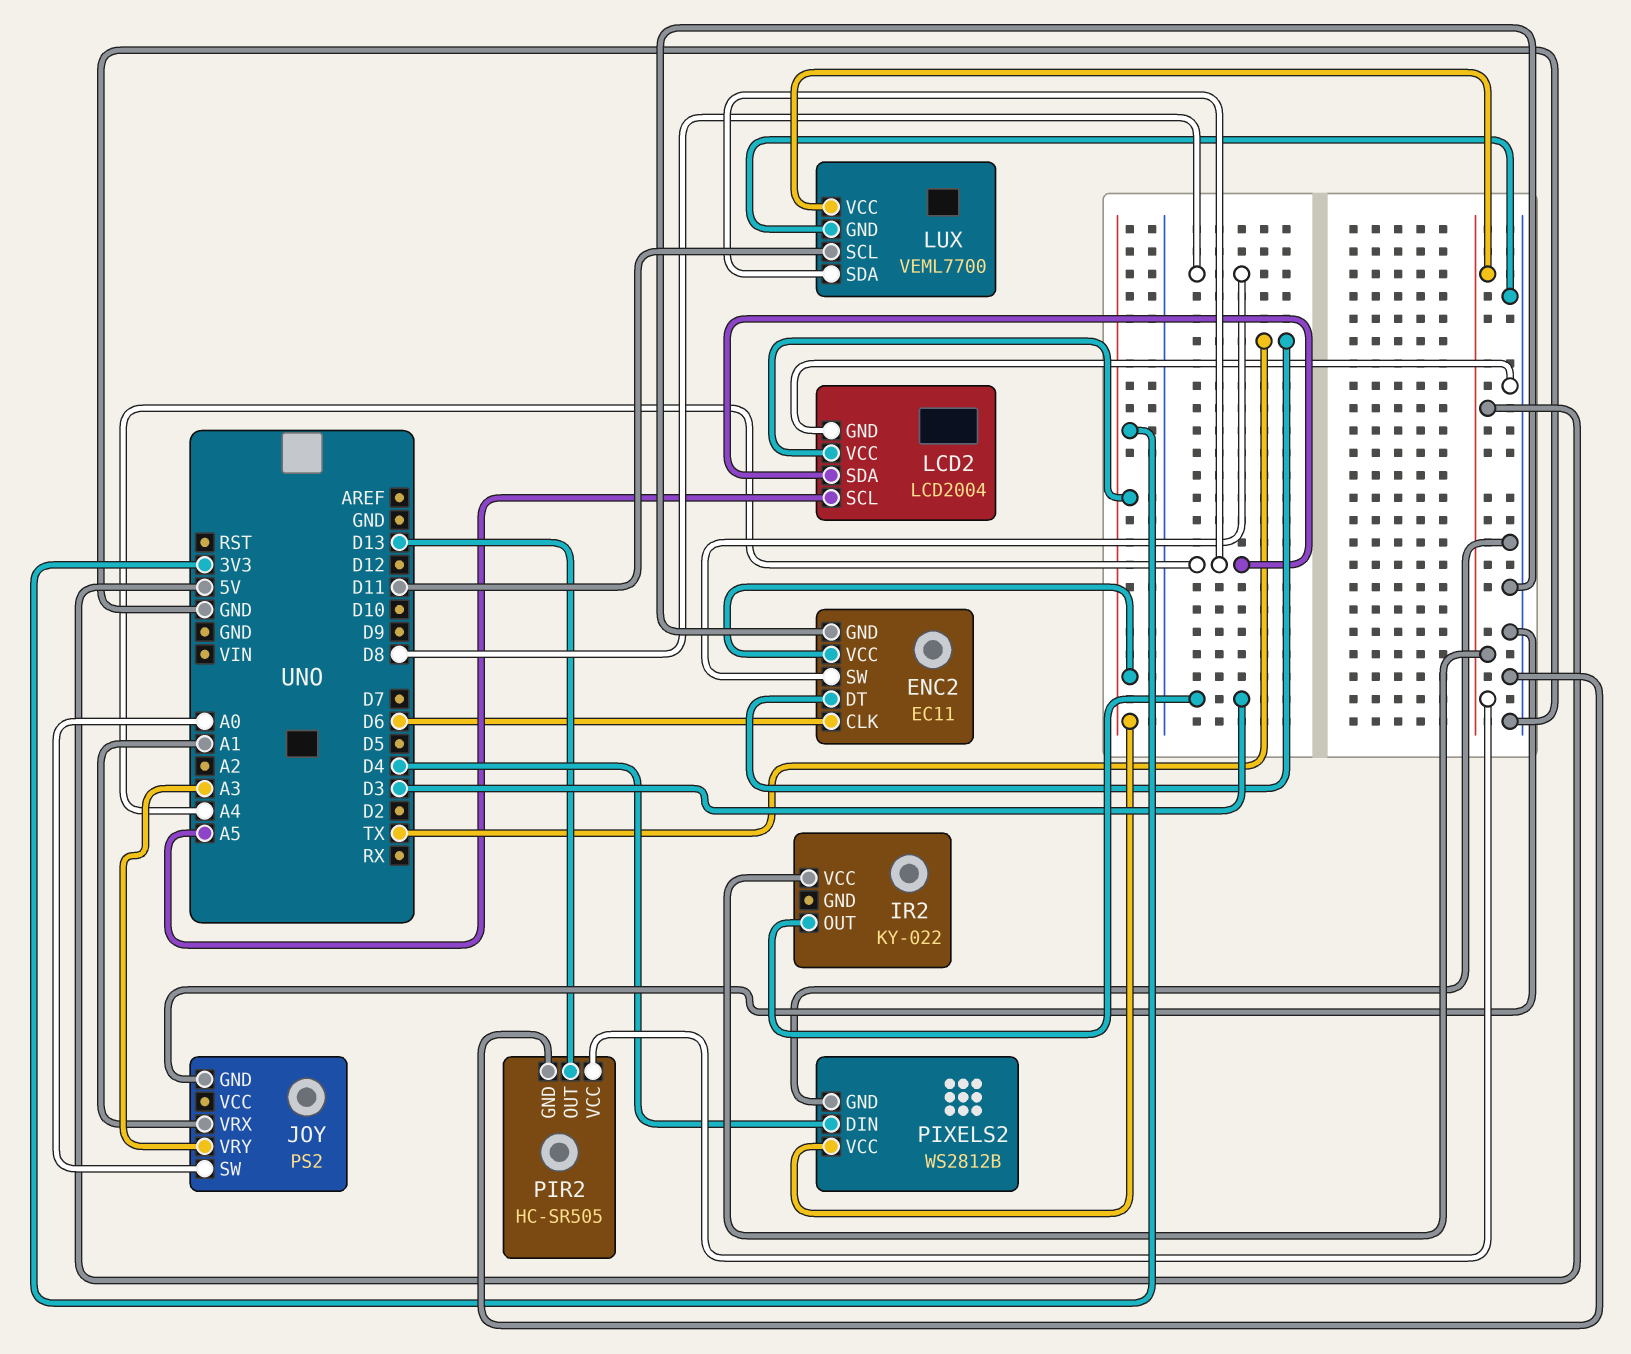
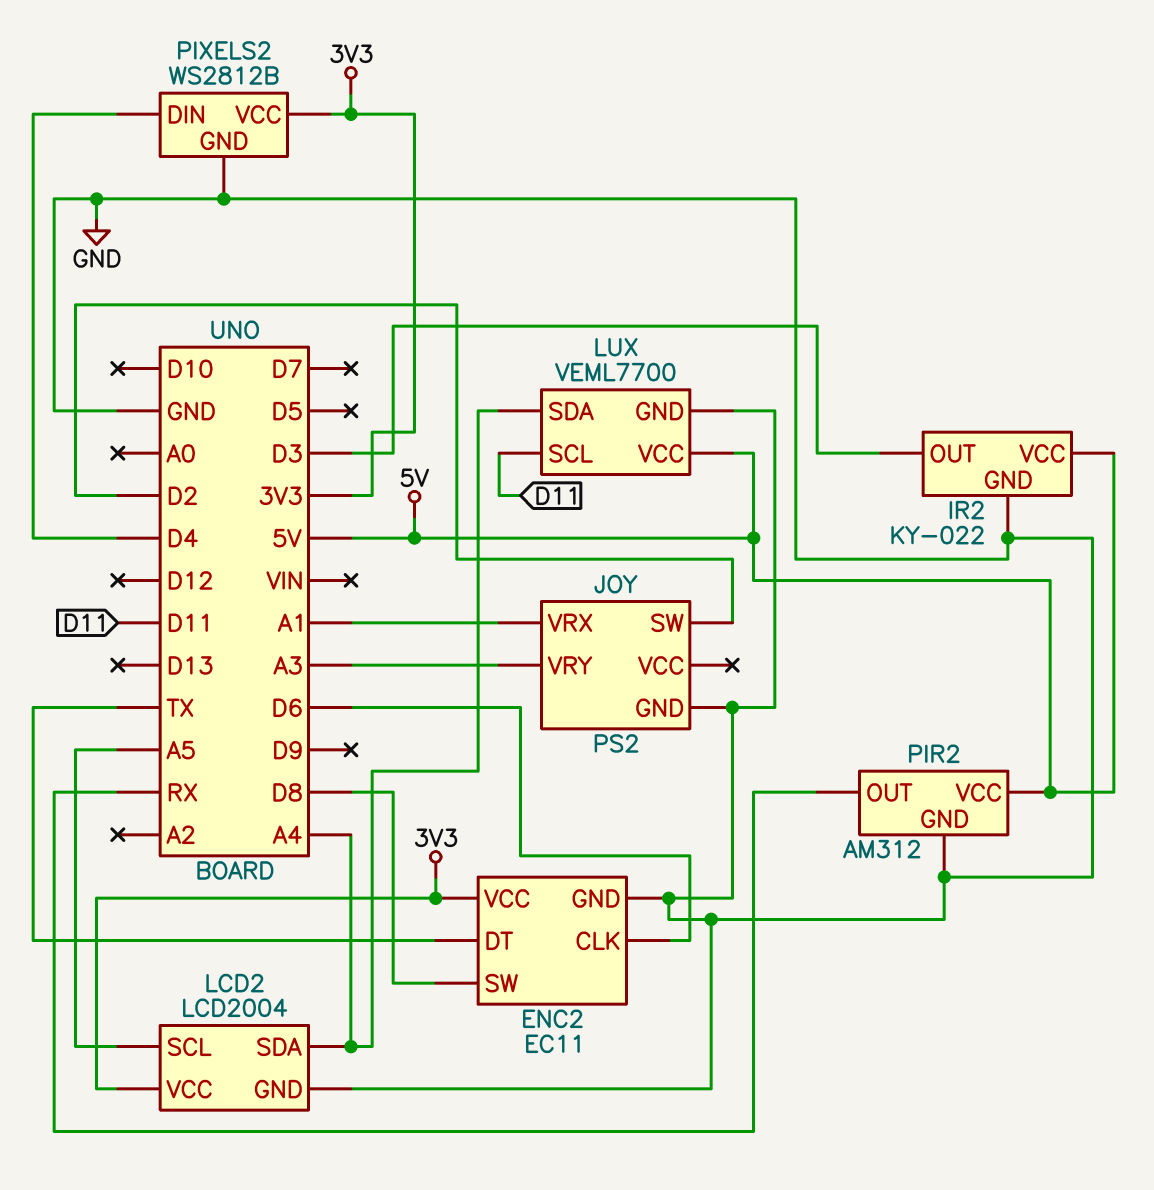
IR2 pin GND: none -> GND
JOY pin SW: A0 -> D2
PIR2: HC-SR505 -> AM312
PIR2 pin OUT: D13 -> RX

